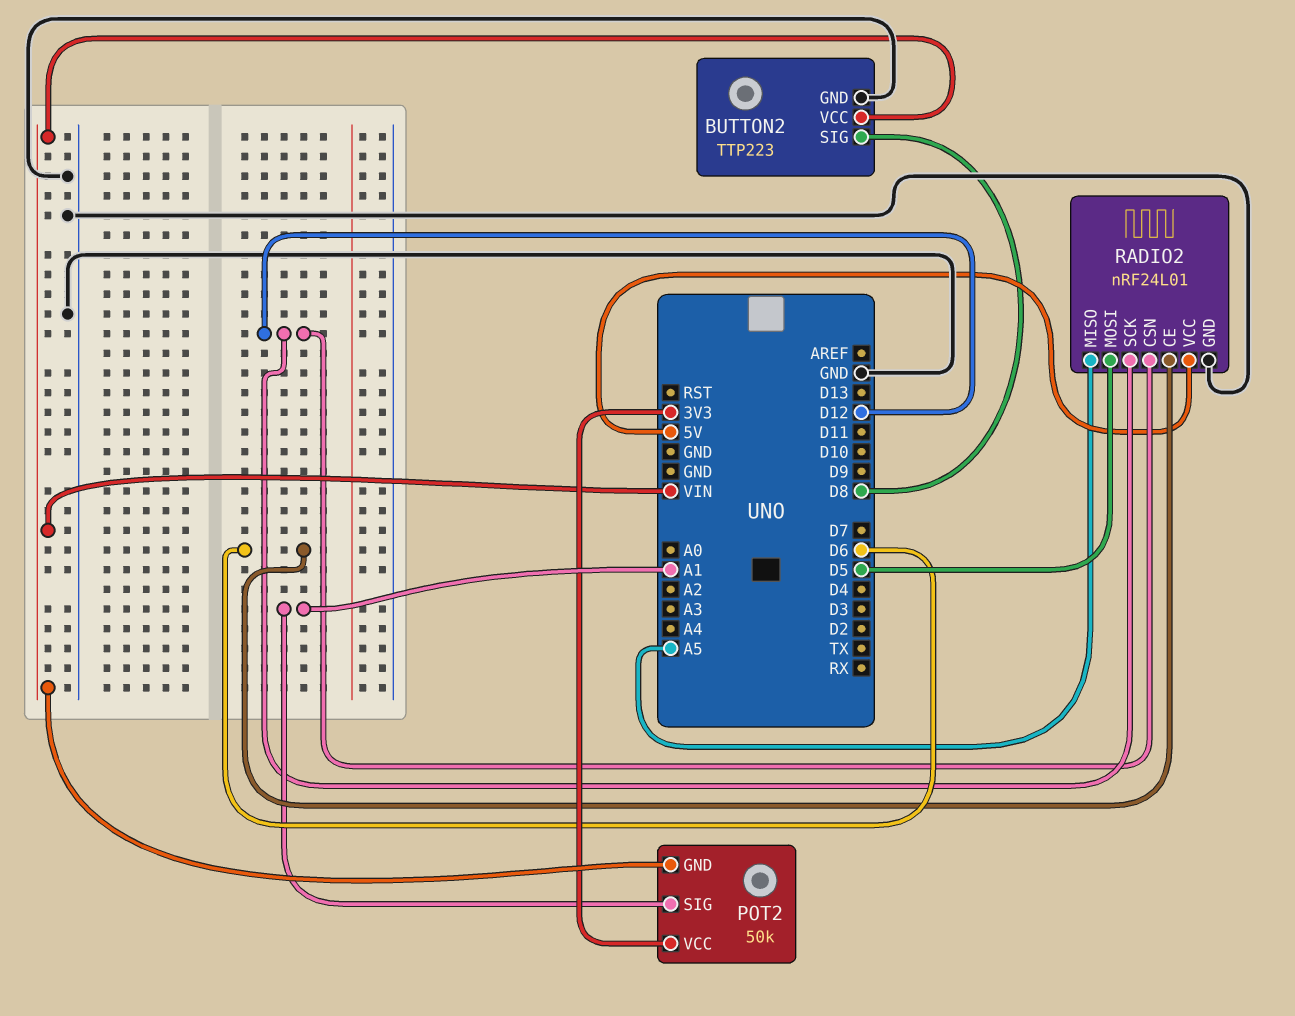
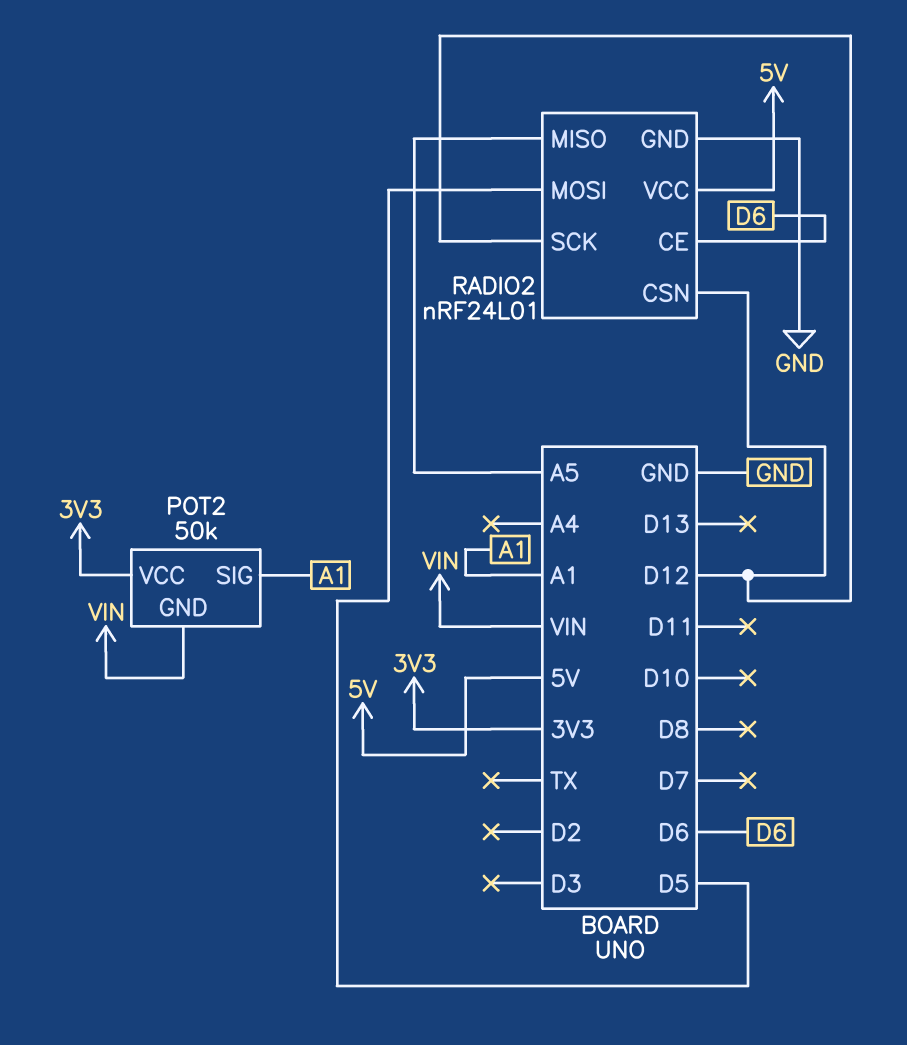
BUTTON2: TTP223 -> none
BUTTON2 pin GND: GND -> none
BUTTON2 pin SIG: D8 -> none
BUTTON2 pin VCC: VIN -> none

